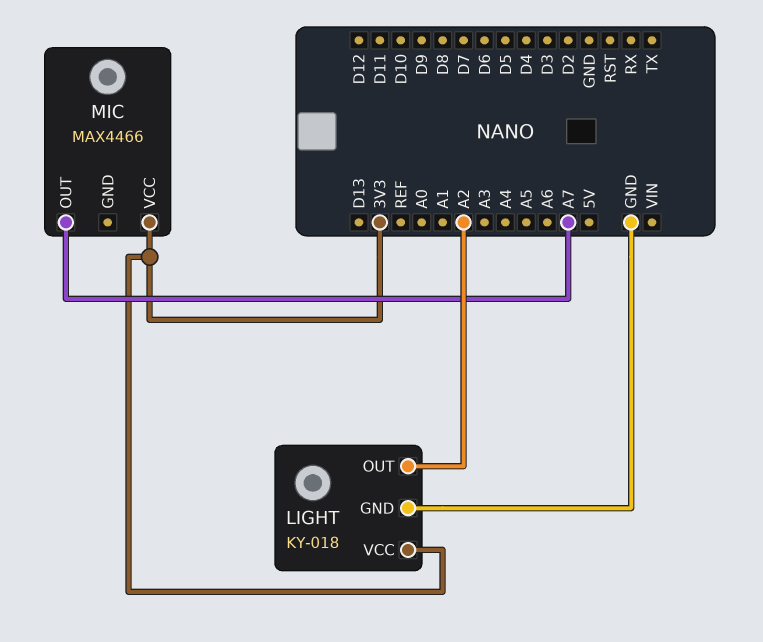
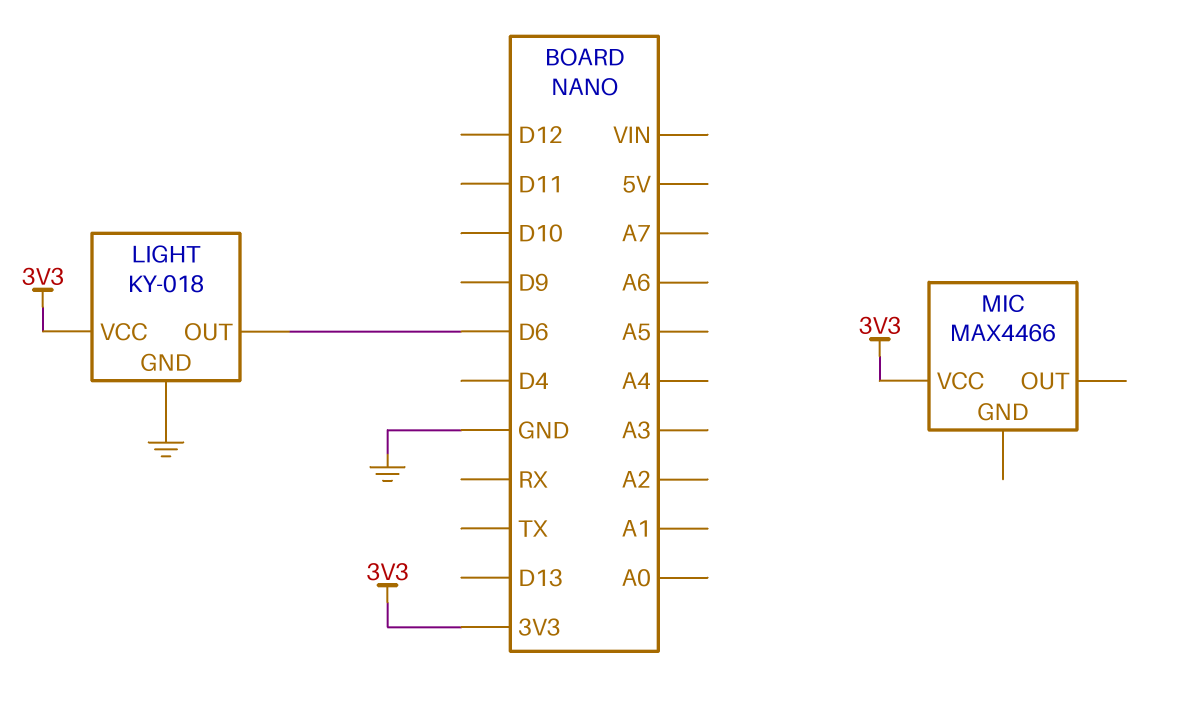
LIGHT pin OUT: A2 -> D6
MIC pin OUT: A7 -> none

